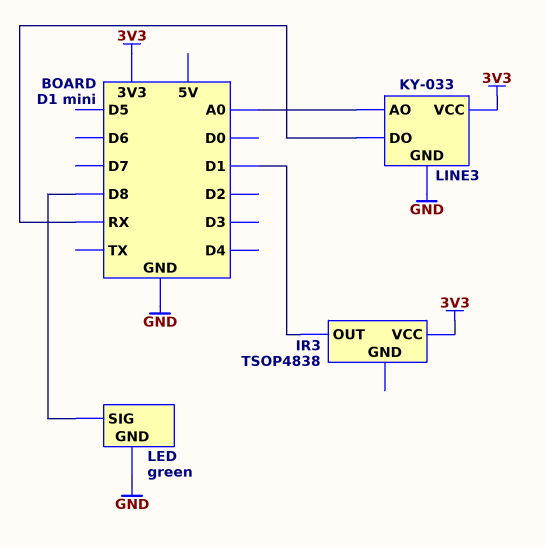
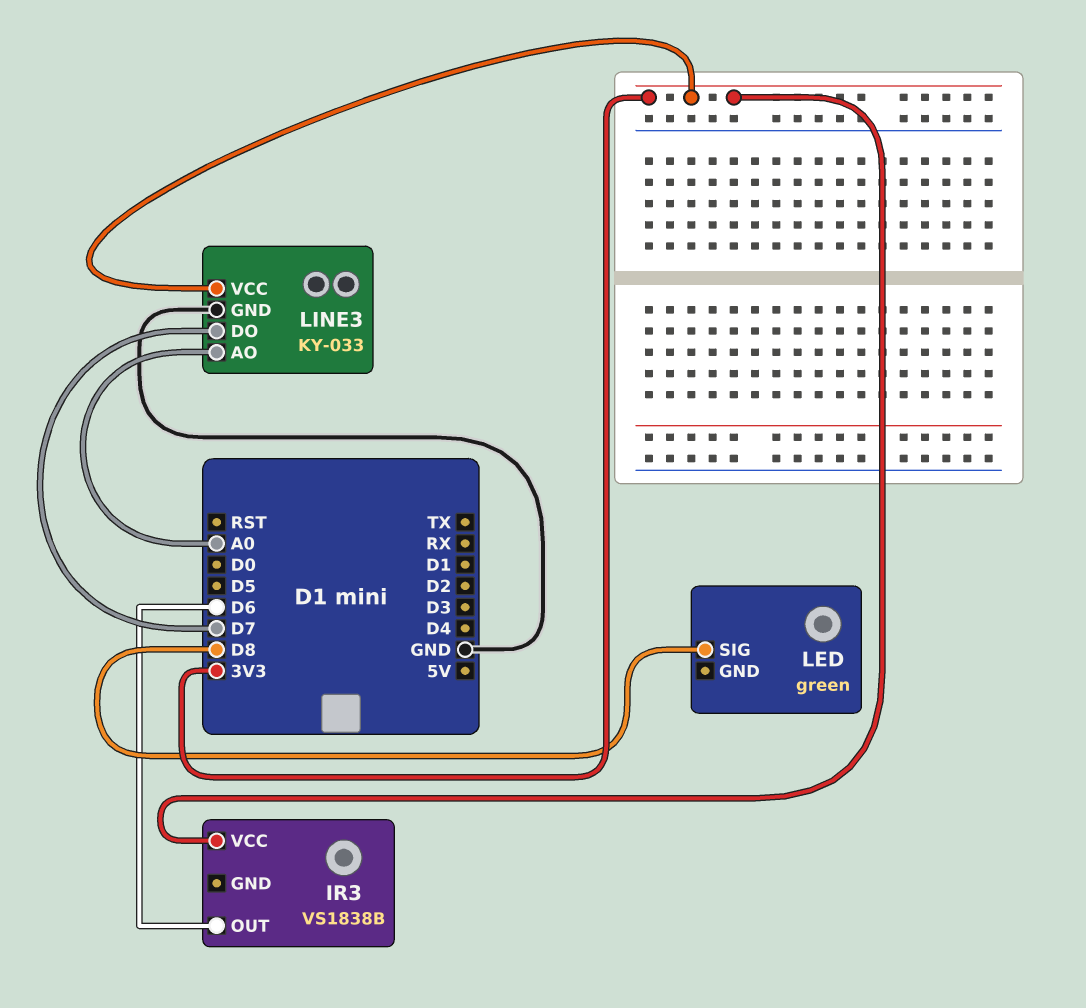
IR3: TSOP4838 -> VS1838B
IR3 pin OUT: D1 -> D6
LED pin GND: GND -> none
LINE3 pin DO: RX -> D7

